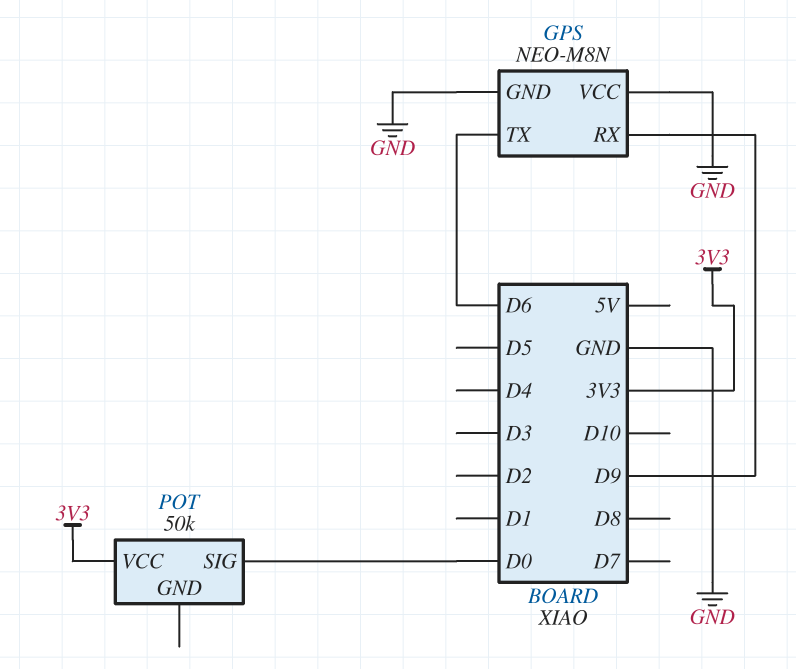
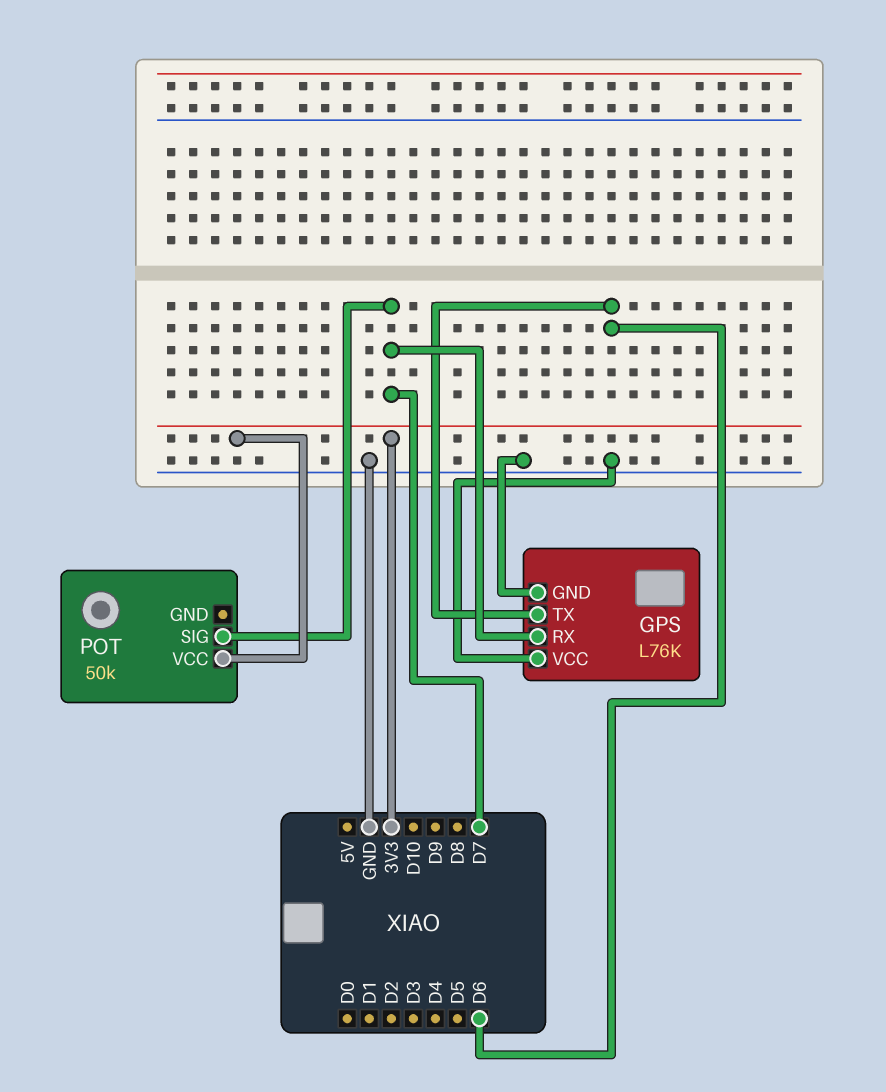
GPS: NEO-M8N -> L76K
GPS pin RX: D9 -> D7
POT pin SIG: D0 -> D7

